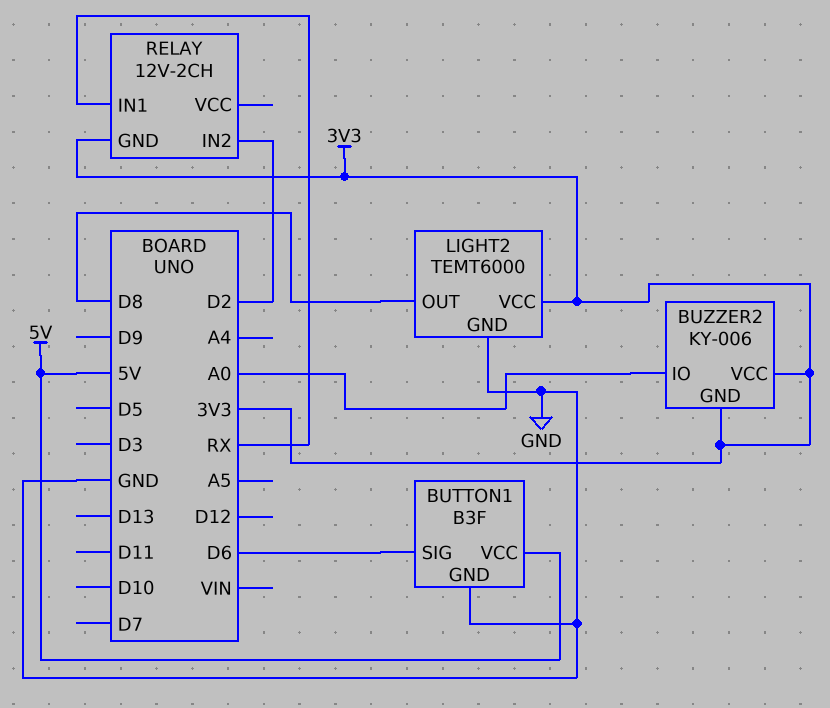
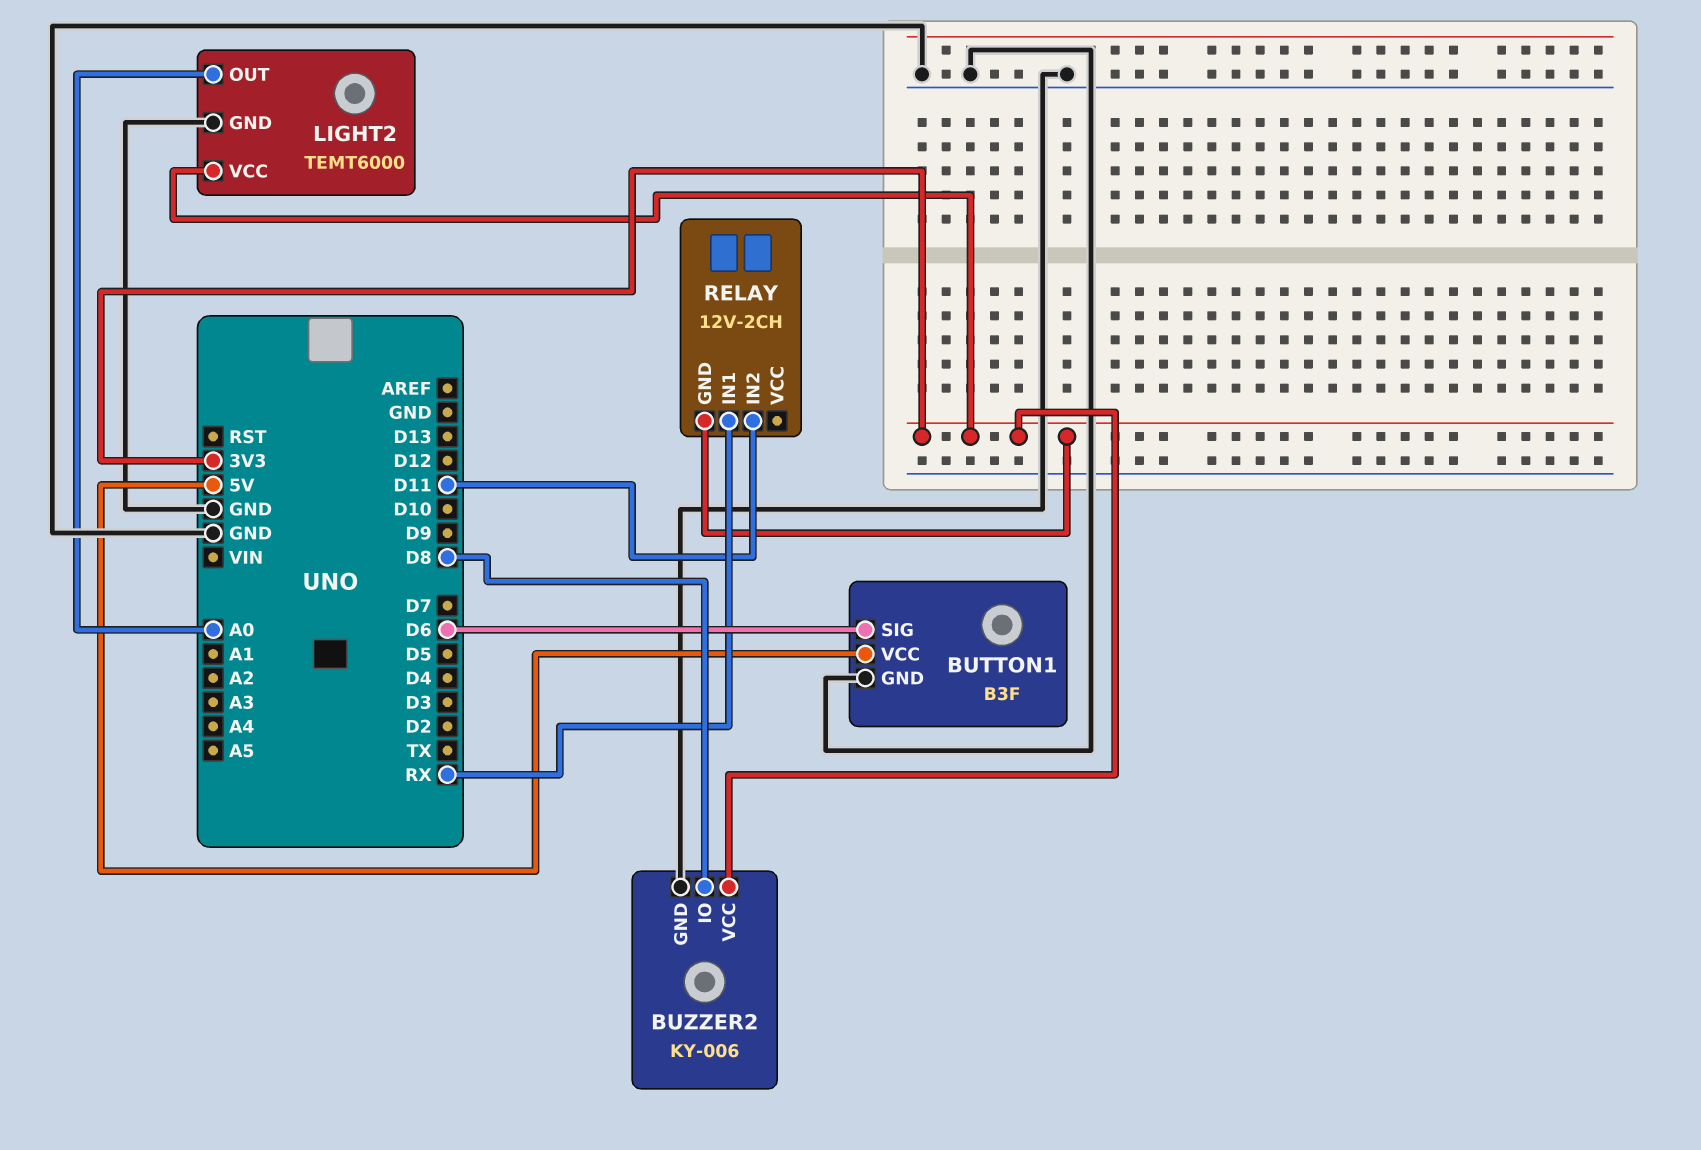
BUZZER2 pin GND: 3V3 -> GND
BUZZER2 pin IO: A0 -> D8
LIGHT2 pin OUT: D8 -> A0
RELAY pin IN2: D2 -> D11

